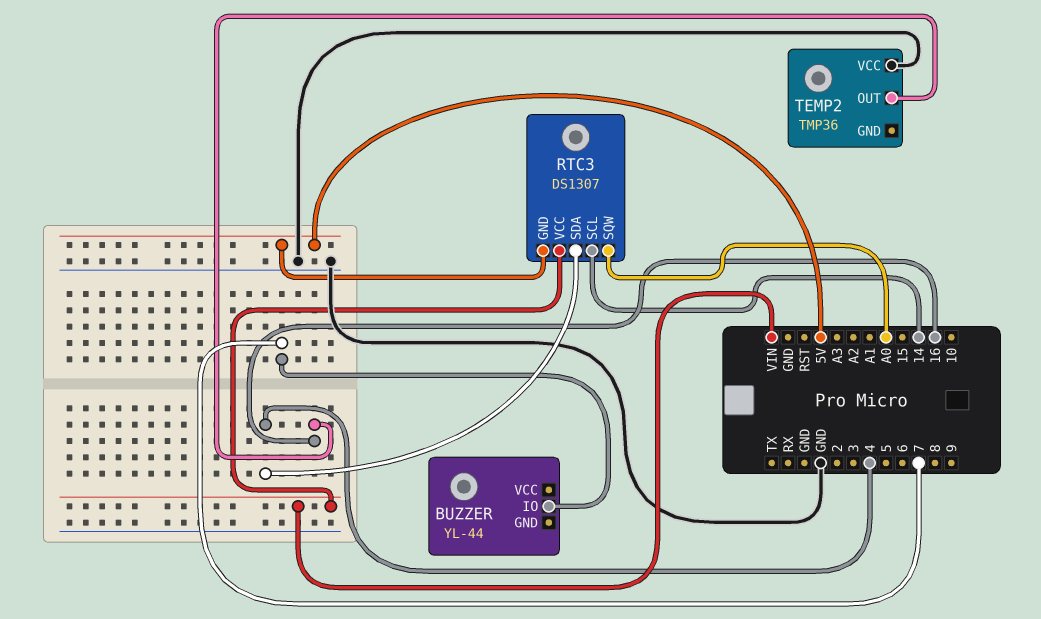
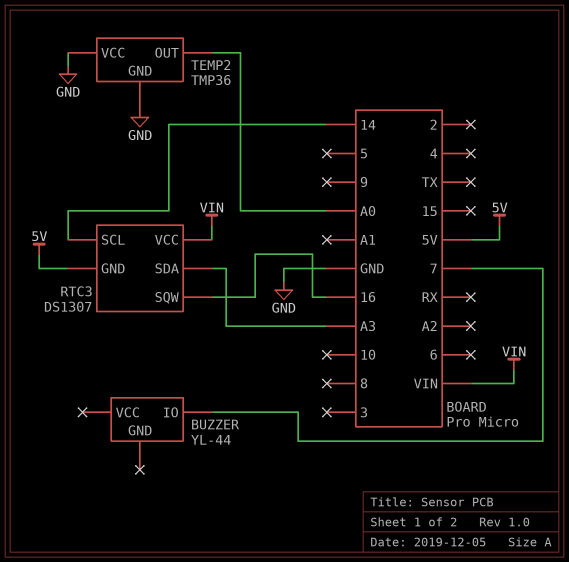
RTC3 pin SDA: 4 -> A3
RTC3 pin SQW: A0 -> 16
TEMP2 pin GND: none -> GND
TEMP2 pin OUT: 16 -> A0

